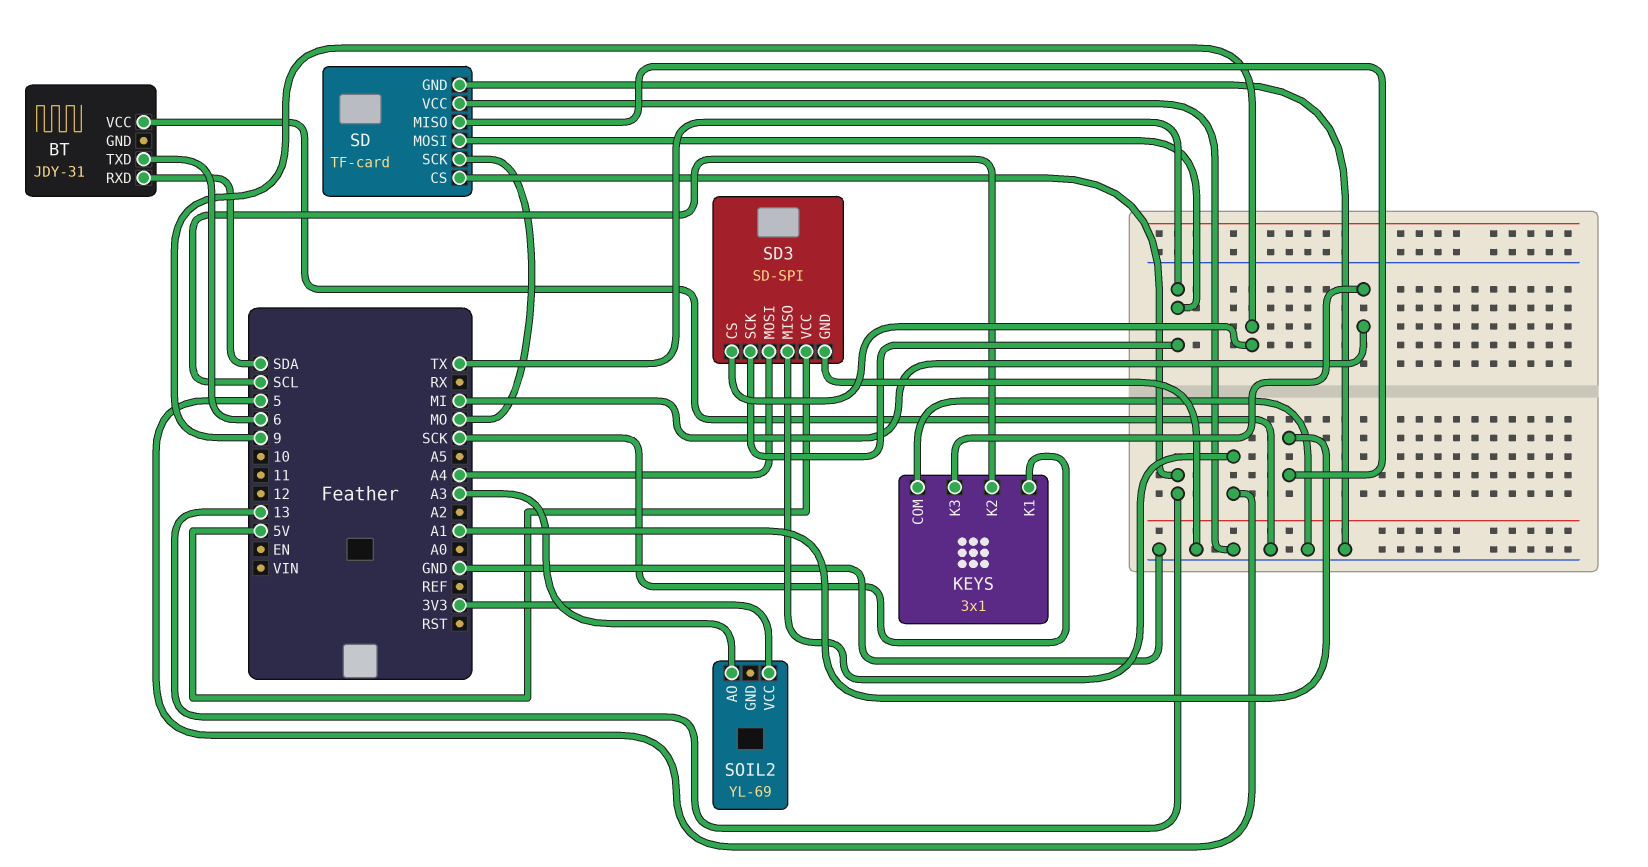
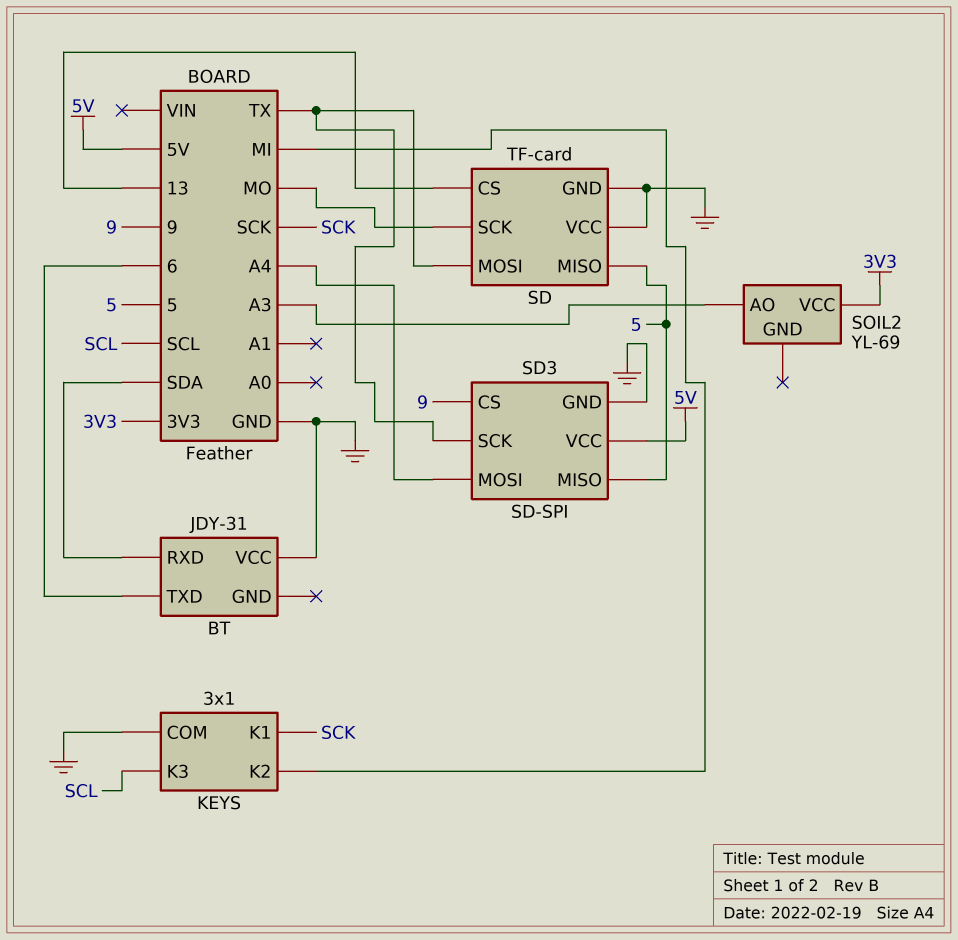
KEYS pin K2: SCL -> MI
KEYS pin K3: MI -> SCL
SD pin MISO: A1 -> 5

